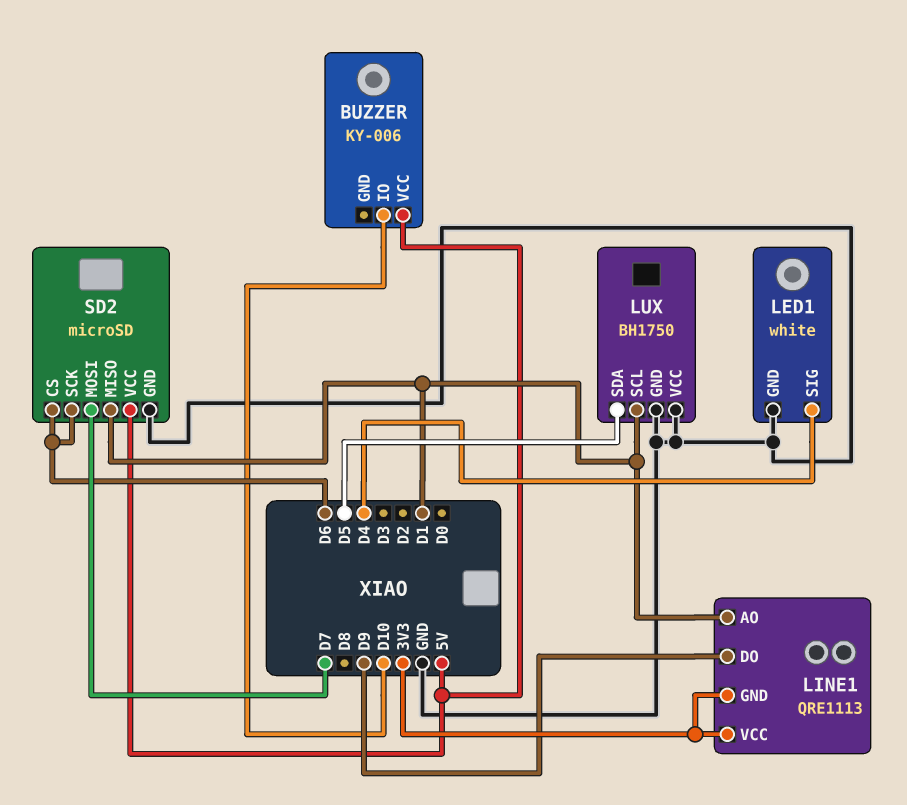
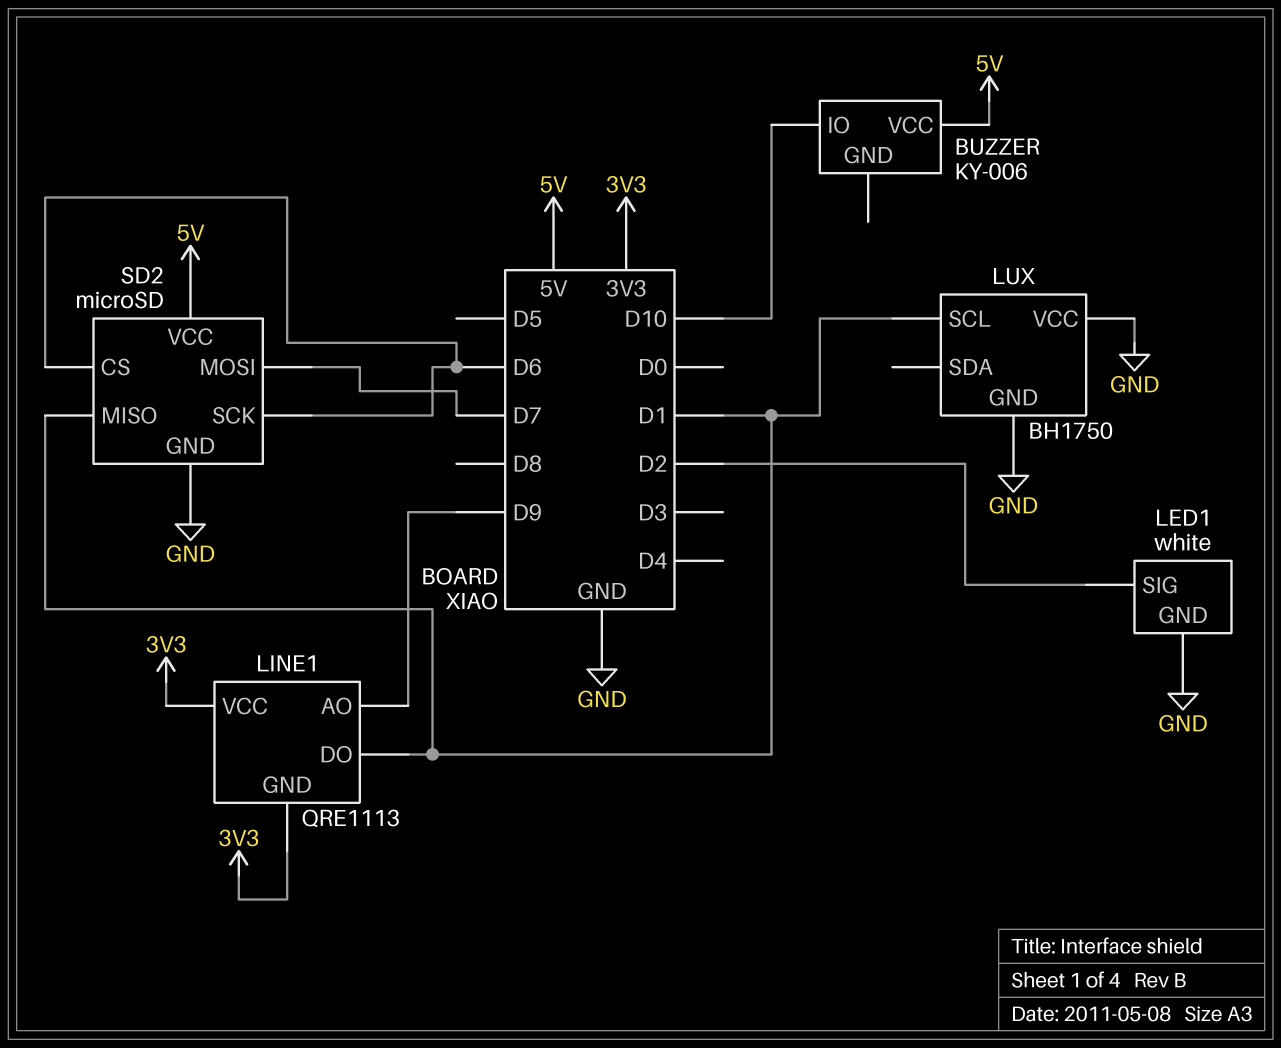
LED1 pin SIG: D4 -> D2
LINE1 pin AO: D1 -> D9
LINE1 pin DO: D9 -> D1
LUX pin SDA: D5 -> none

